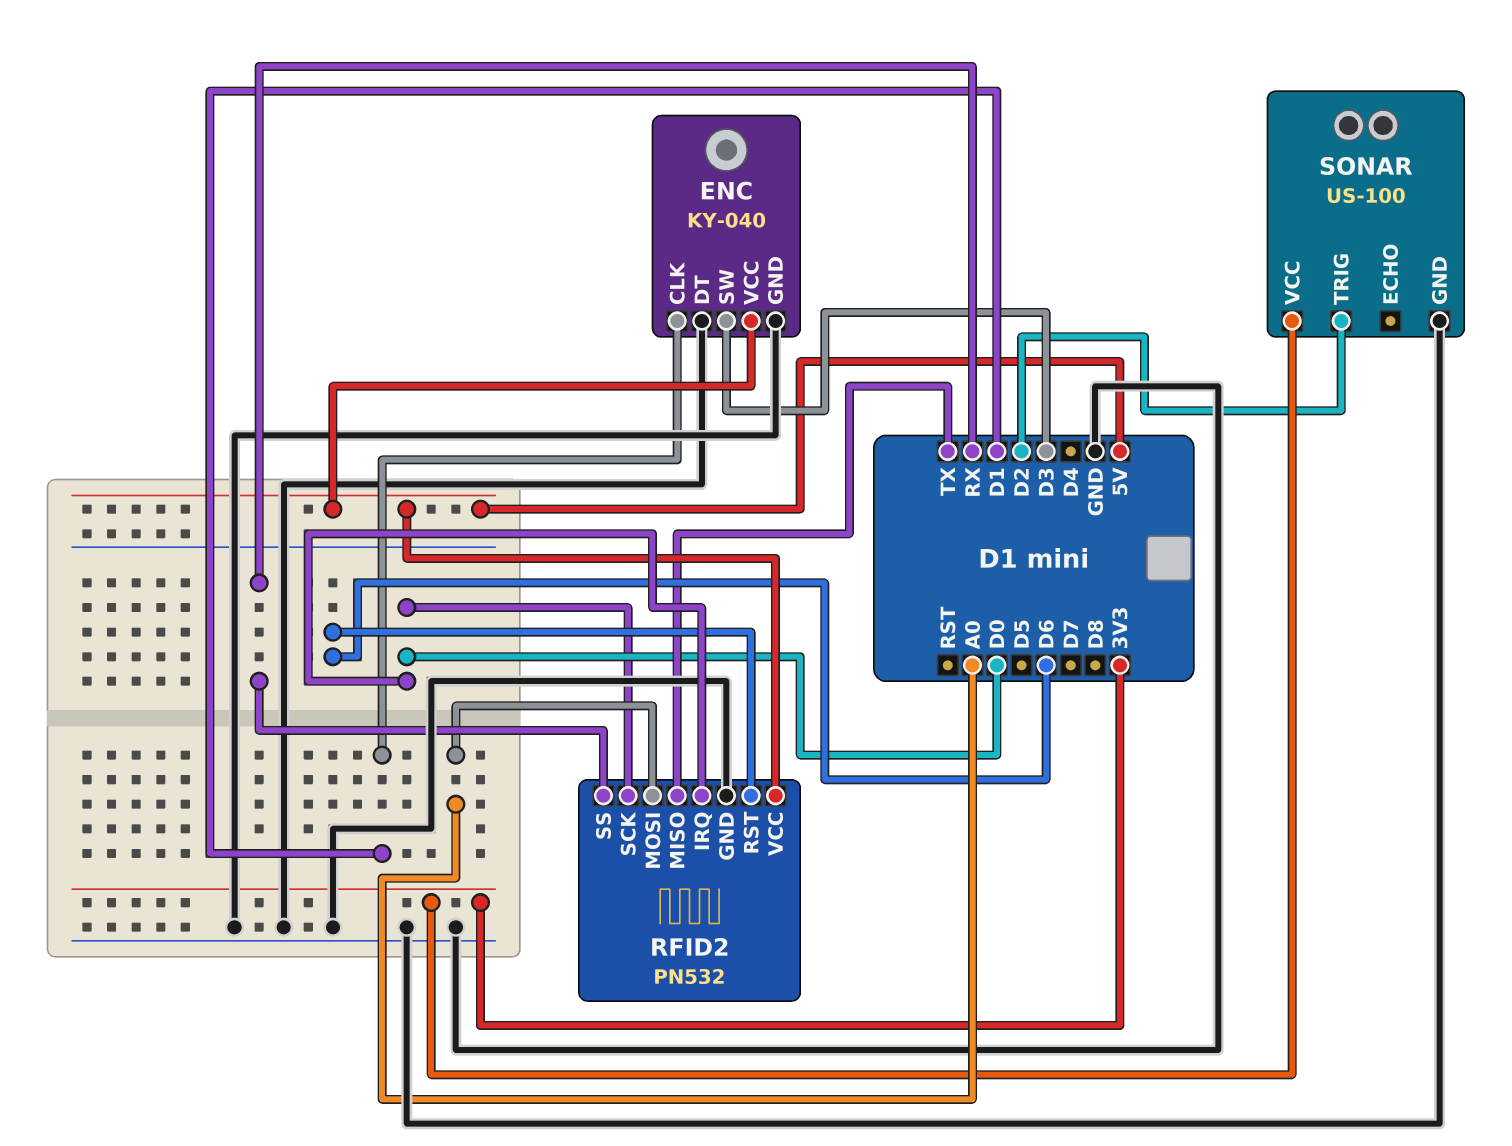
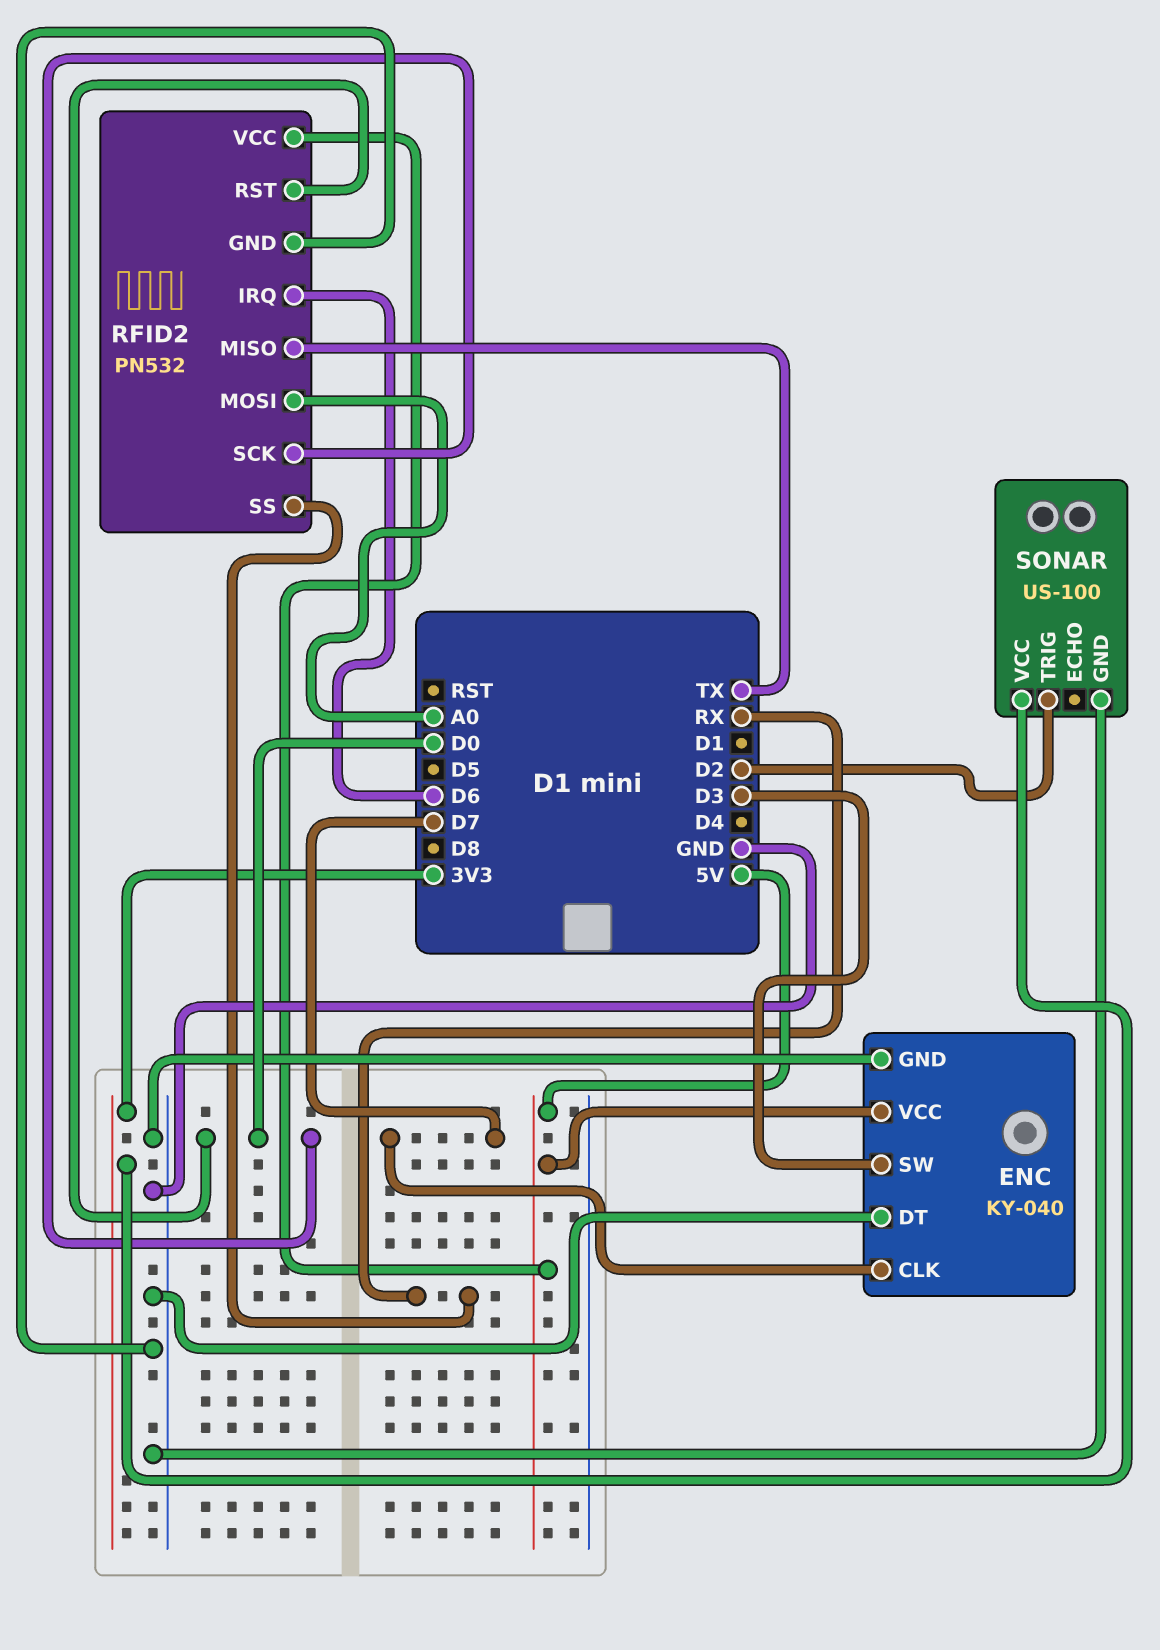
ENC pin CLK: D1 -> D7
RFID2 pin IRQ: D0 -> D6
RFID2 pin RST: D6 -> D0

